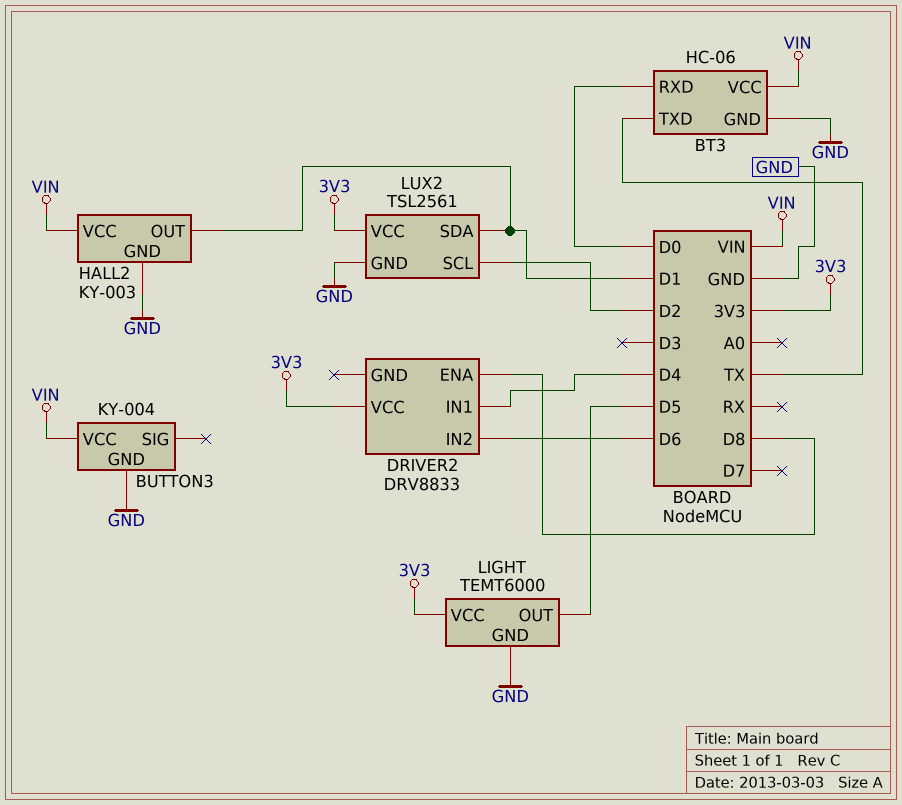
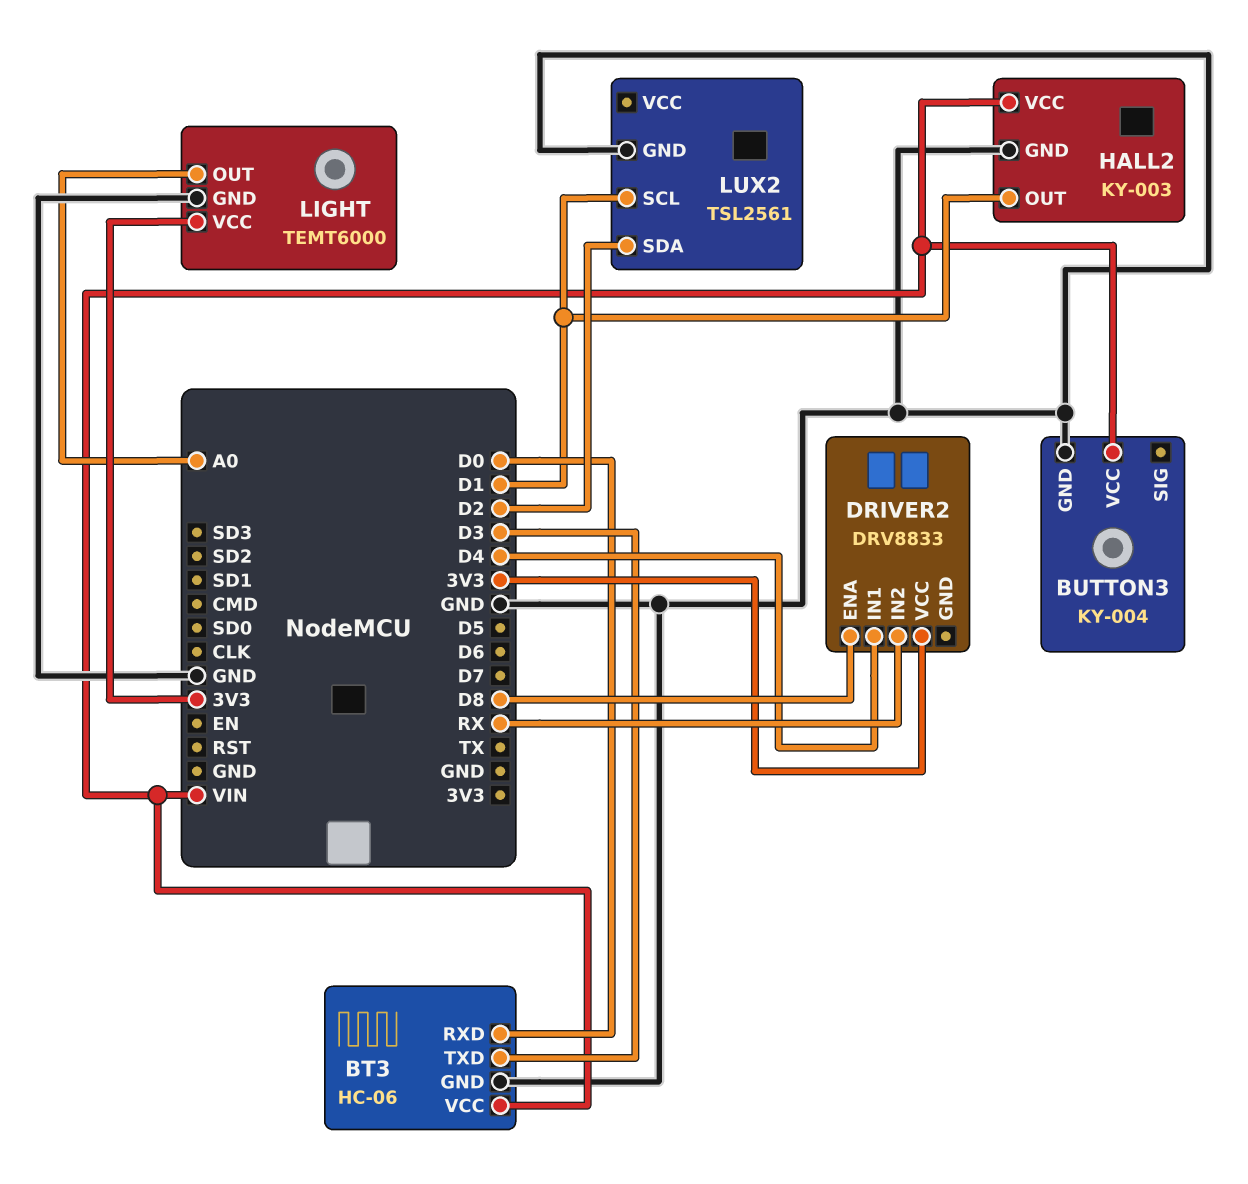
BT3 pin TXD: TX -> D3
DRIVER2 pin IN2: D6 -> RX
LIGHT pin OUT: D5 -> A0
LUX2 pin SCL: D2 -> D1
LUX2 pin SDA: D1 -> D2
LUX2 pin VCC: 3V3 -> none

